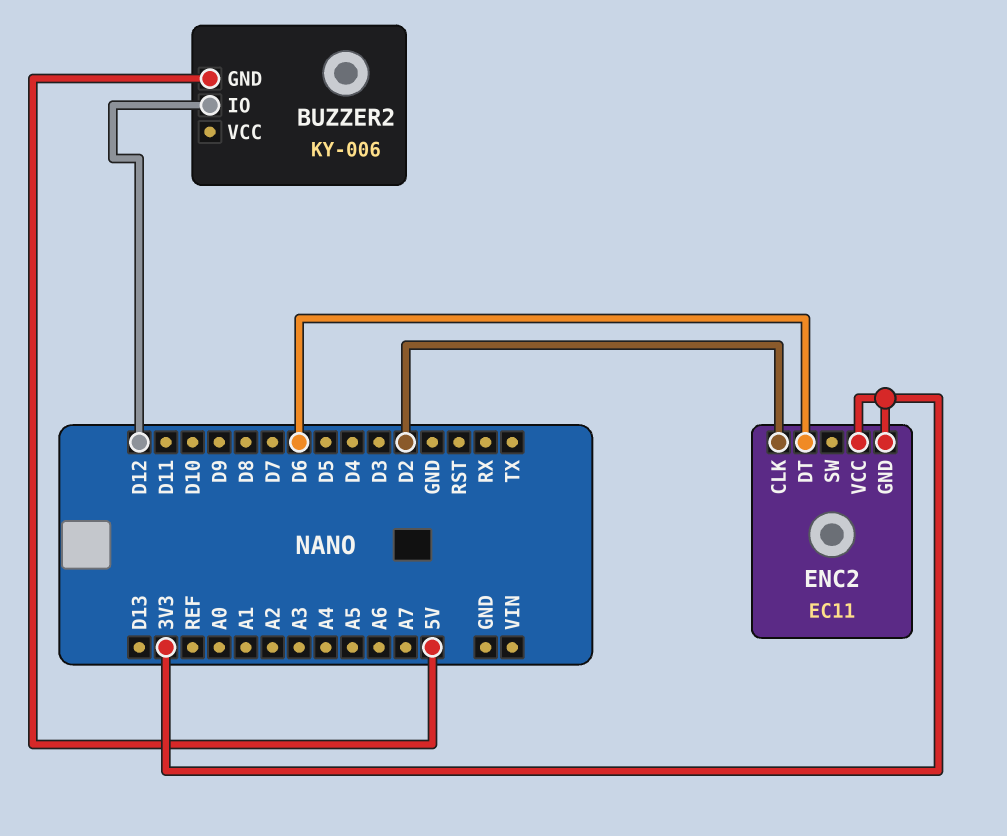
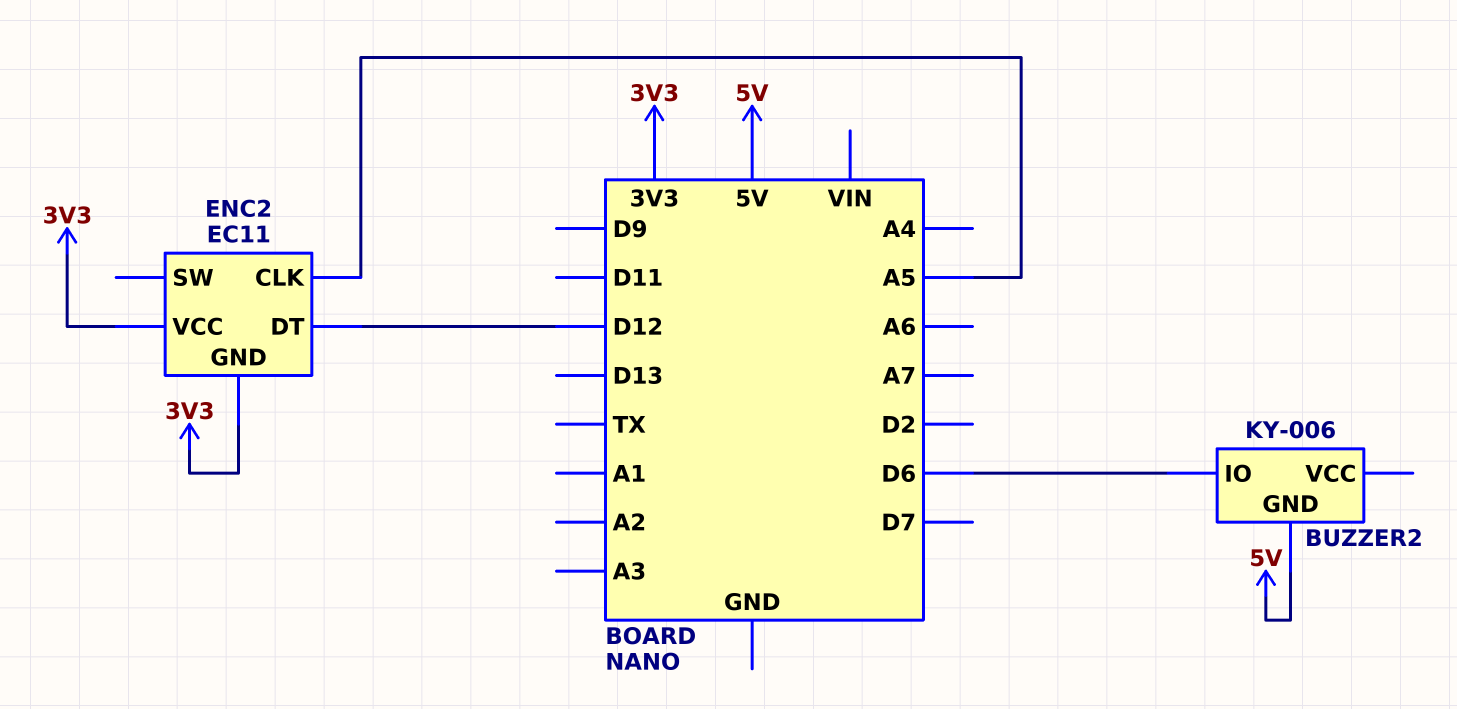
BUZZER2 pin IO: D12 -> D6
ENC2 pin CLK: D2 -> A5
ENC2 pin DT: D6 -> D12

